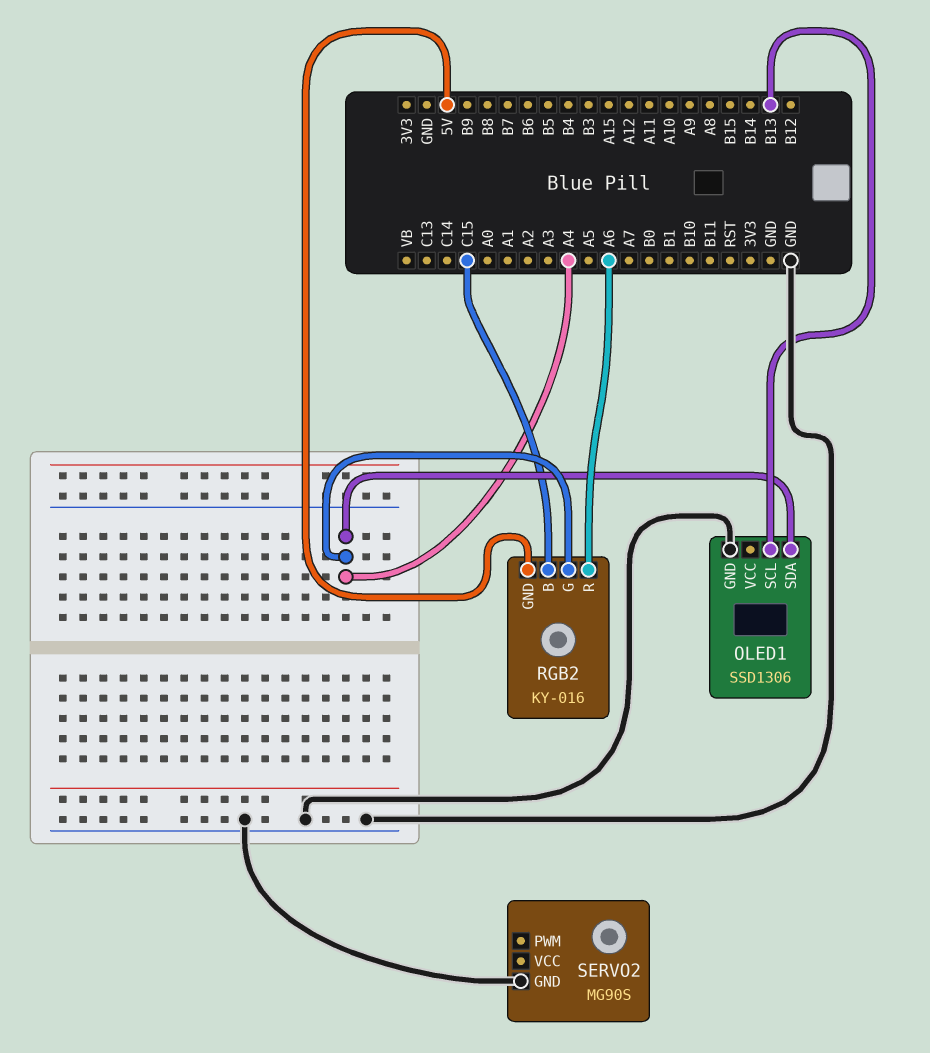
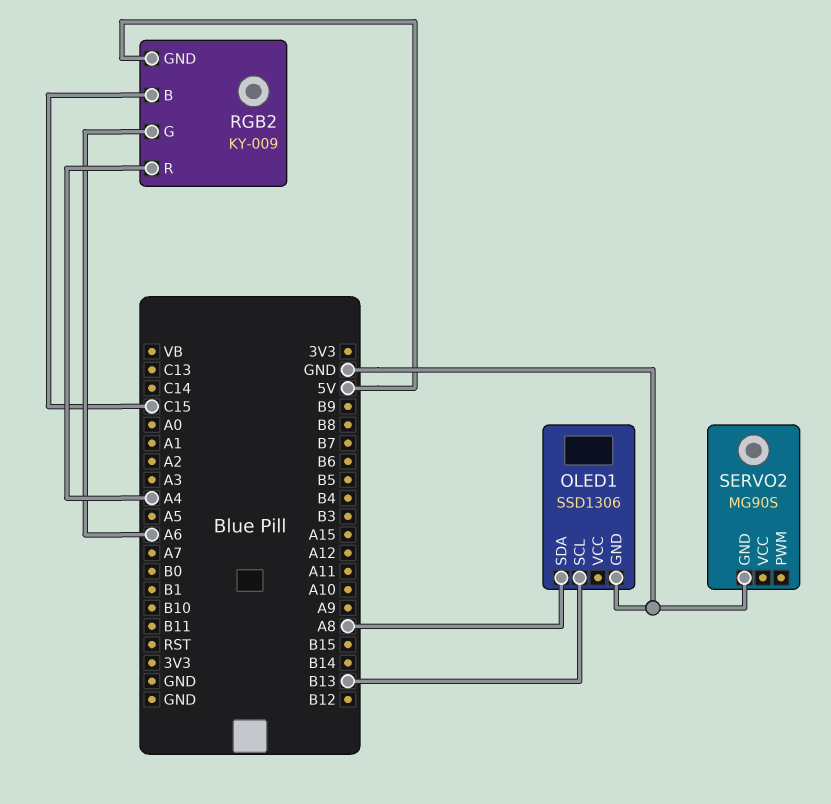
OLED1 pin SDA: A4 -> A8
RGB2: KY-016 -> KY-009
RGB2 pin G: A4 -> A6
RGB2 pin R: A6 -> A4

